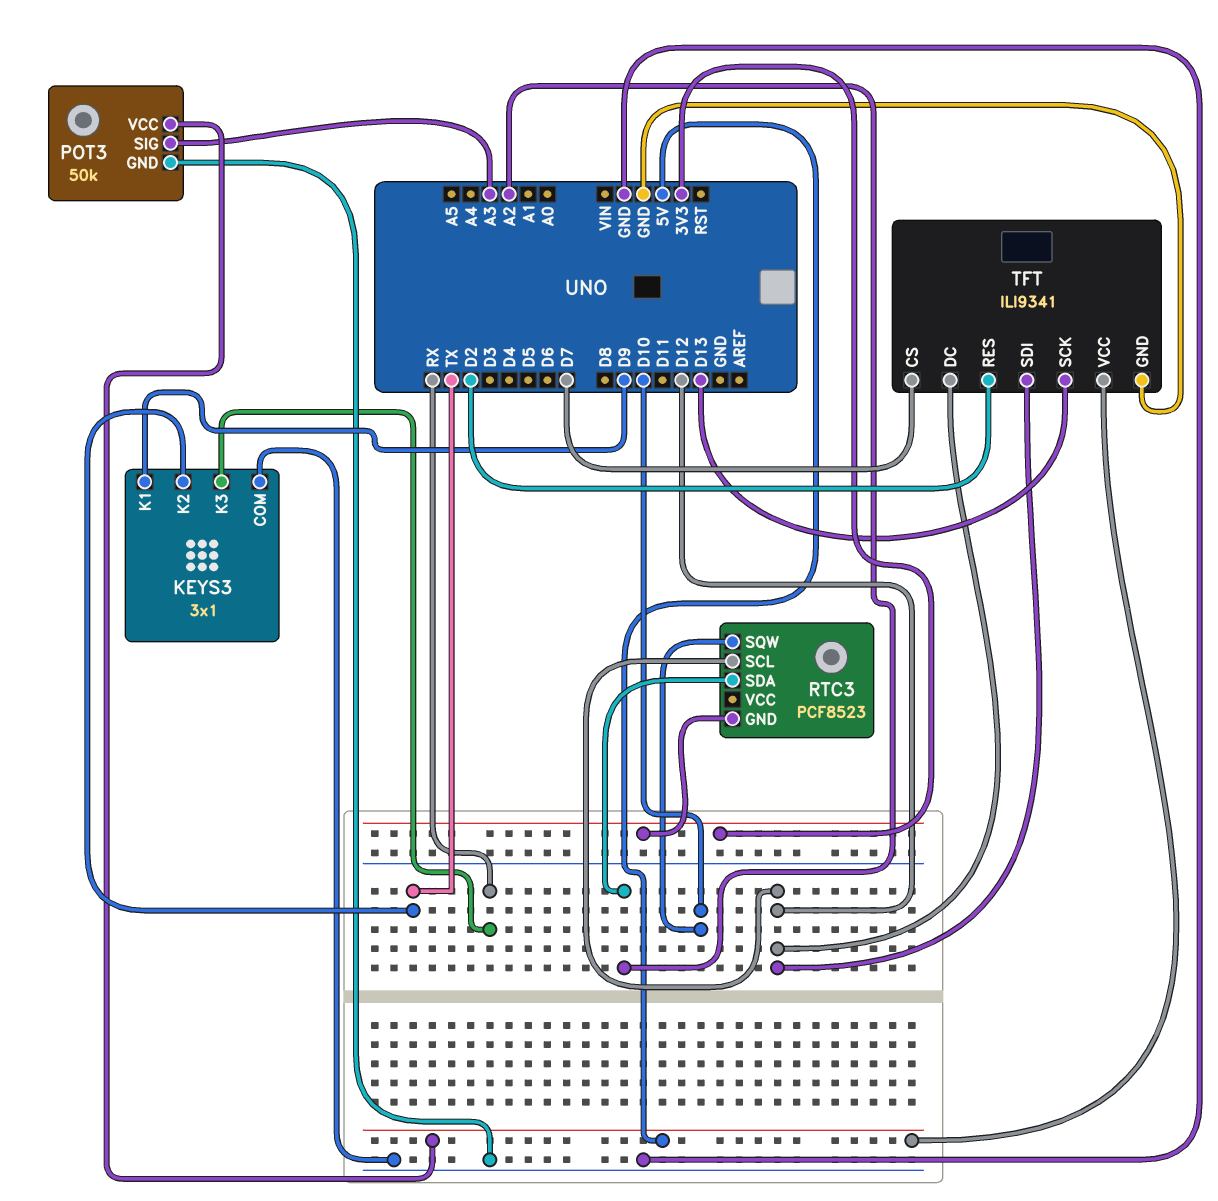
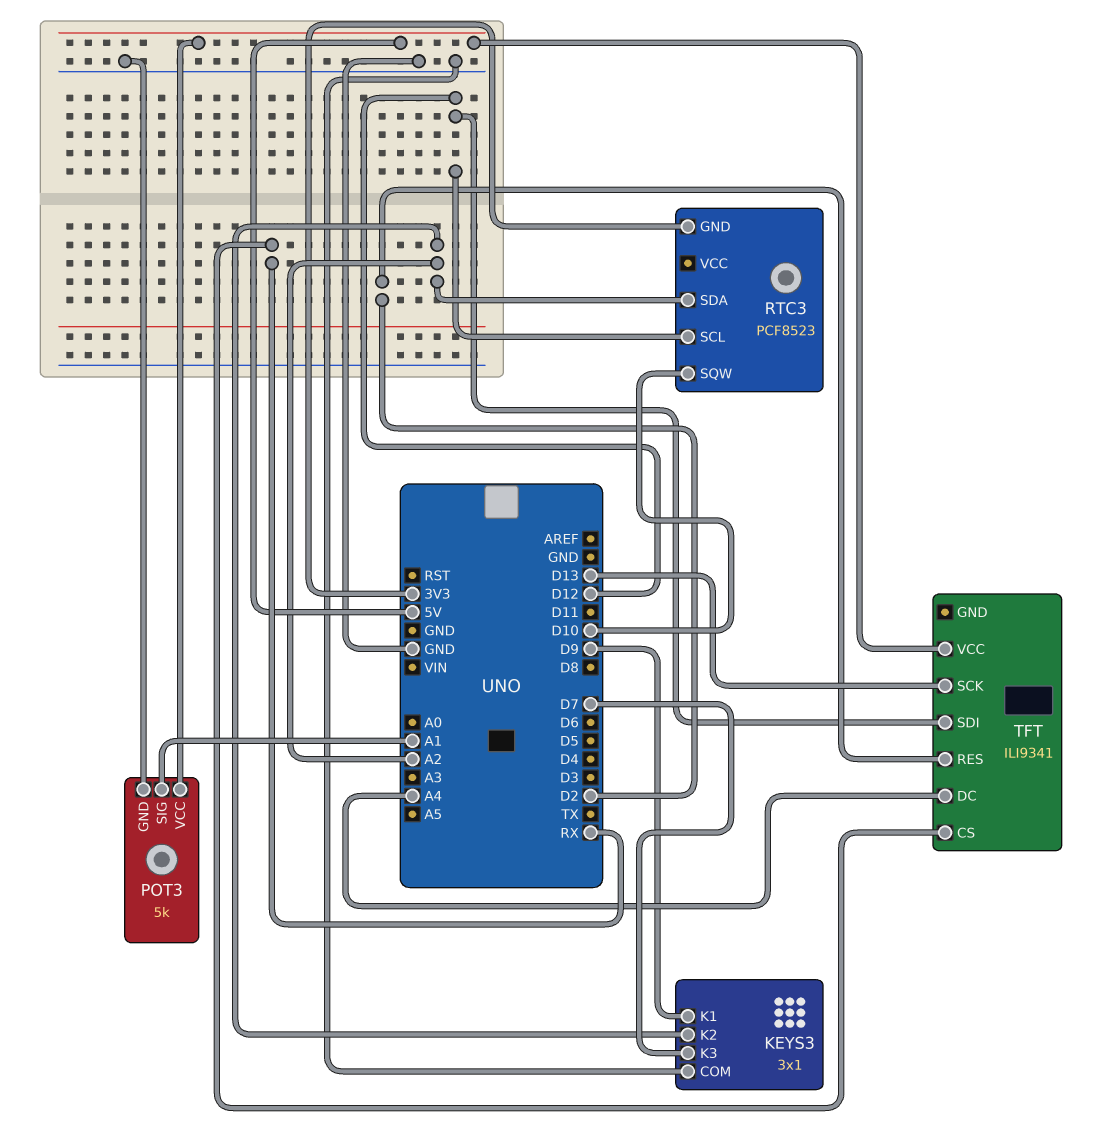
KEYS3 pin K2: TX -> A2
KEYS3 pin K3: RX -> D7
POT3: 50k -> 5k
POT3 pin SIG: A3 -> A1
TFT pin CS: D7 -> RX
TFT pin DC: D12 -> A4
TFT pin GND: GND -> none

